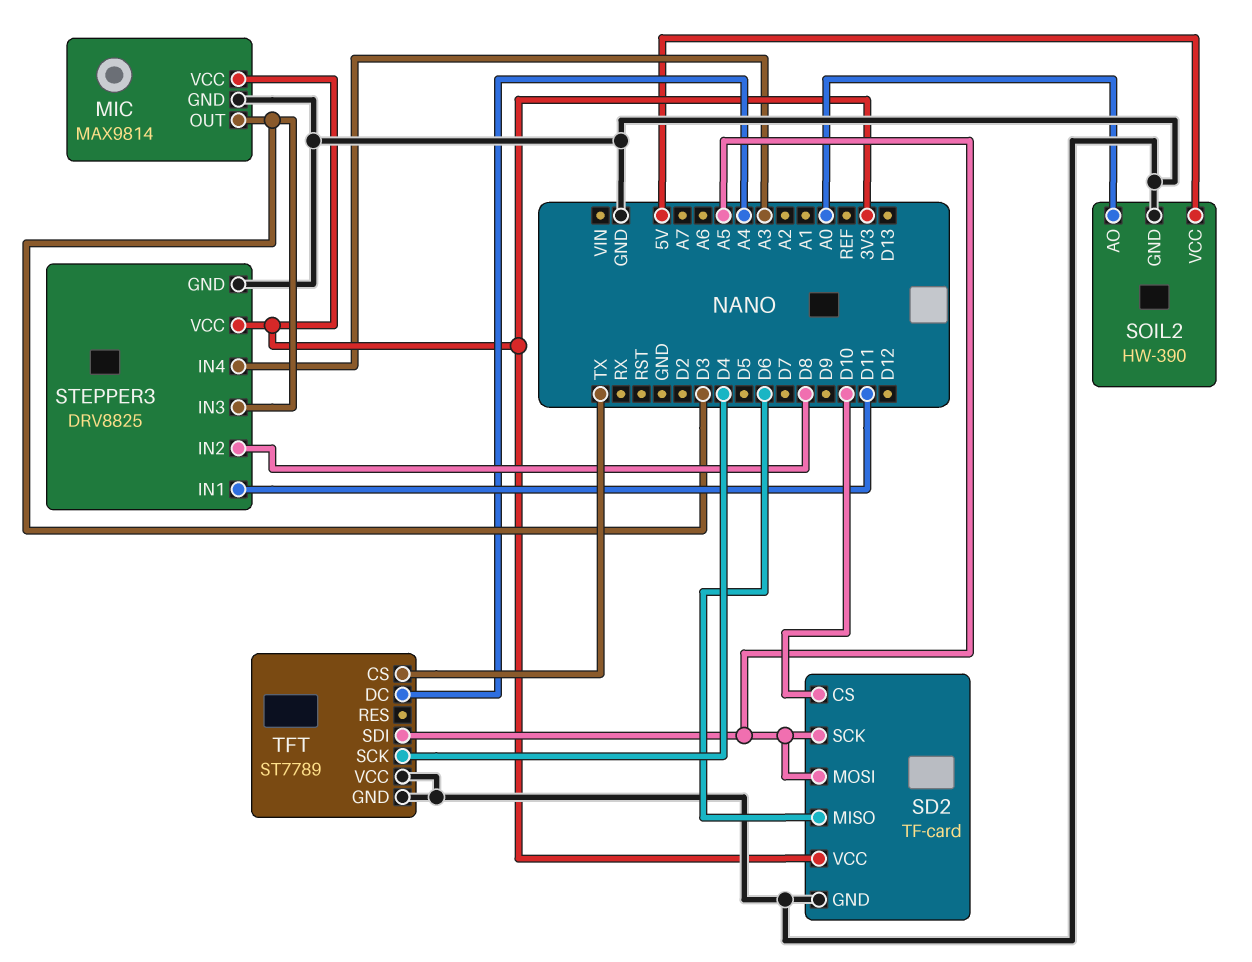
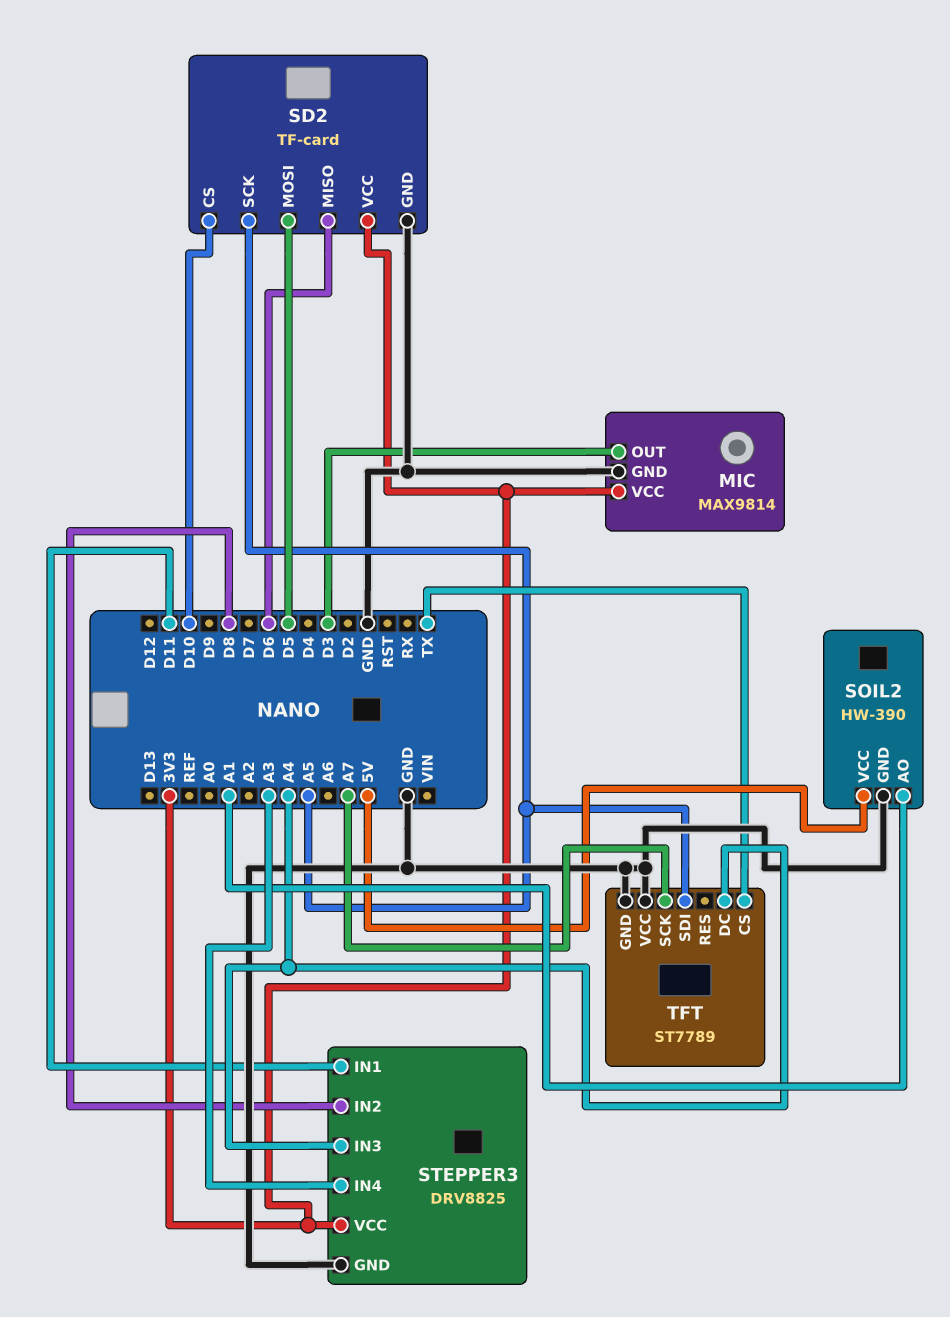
SD2 pin MOSI: A5 -> D5
SOIL2 pin AO: A0 -> A1
STEPPER3 pin IN3: D3 -> A4
TFT pin SCK: D4 -> A7

